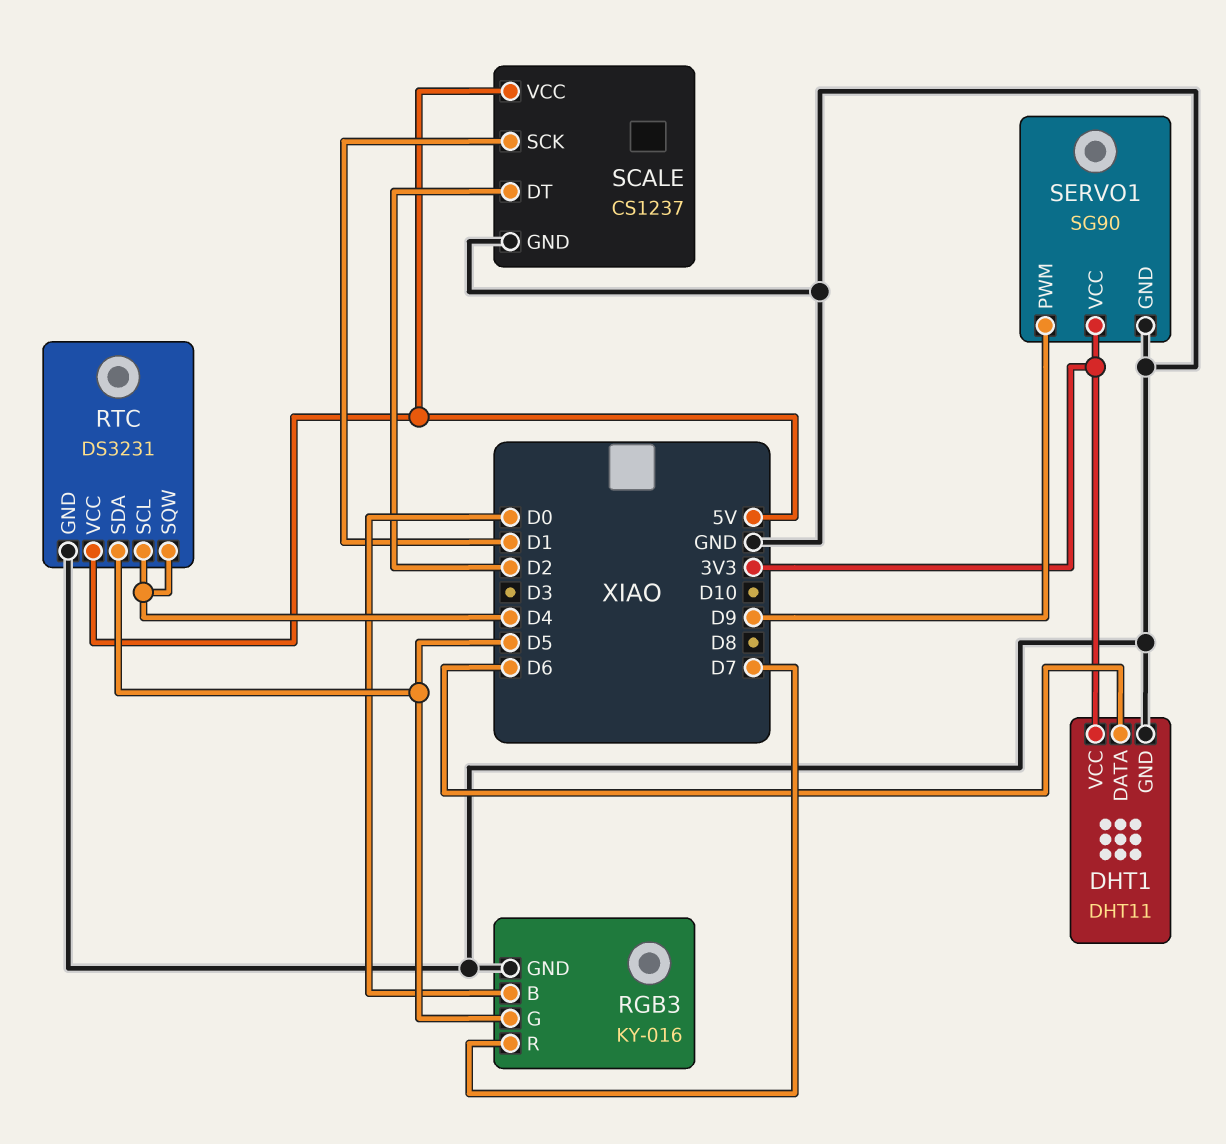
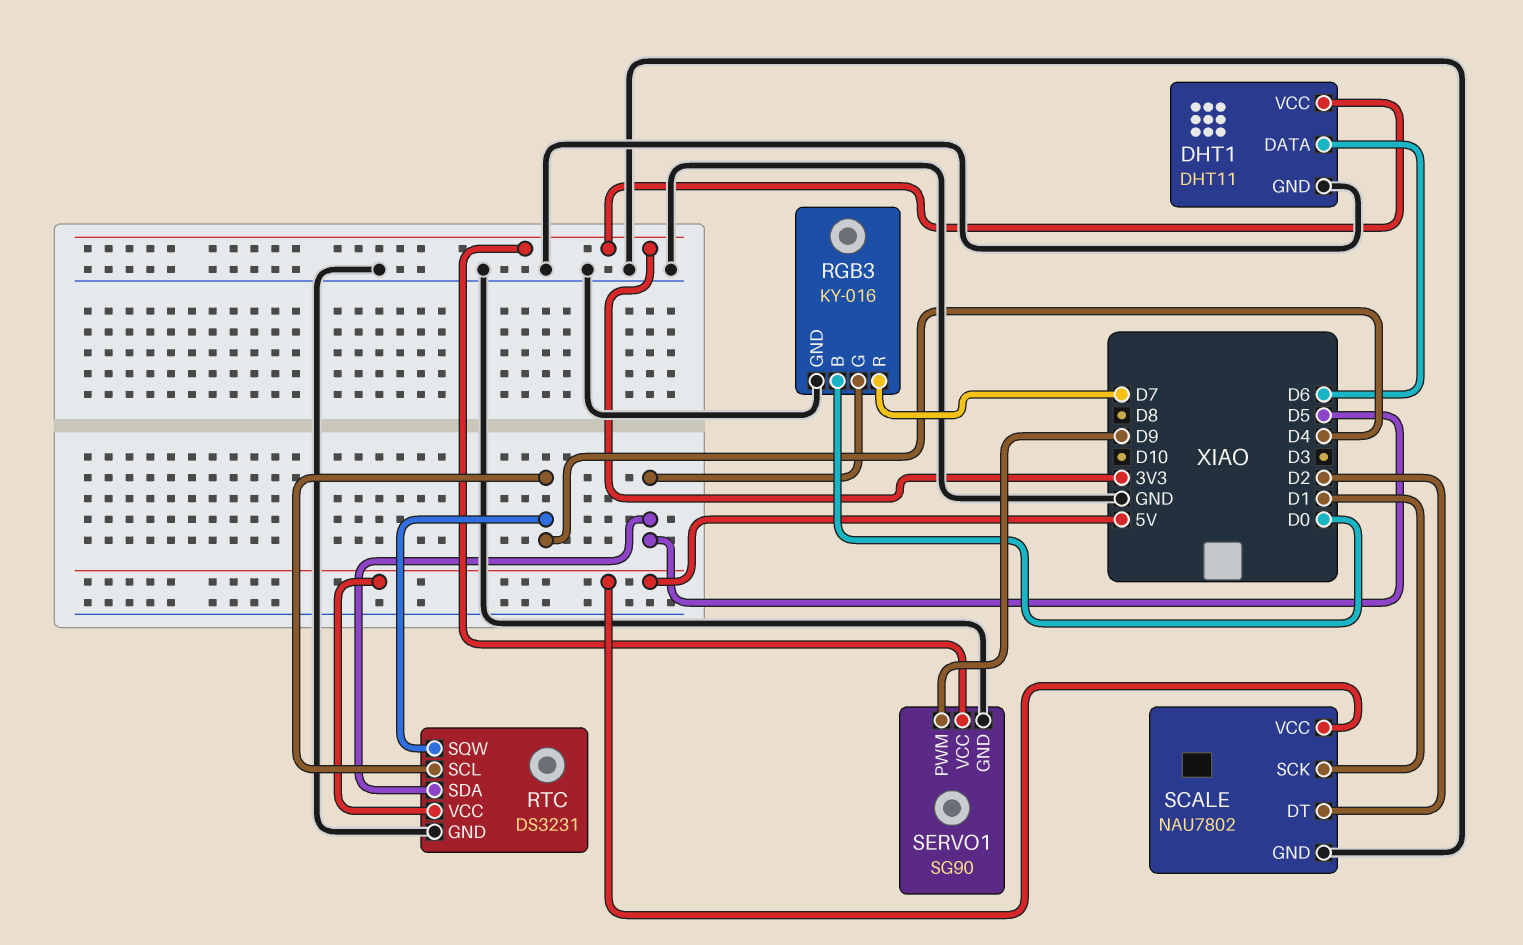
SCALE: CS1237 -> NAU7802

